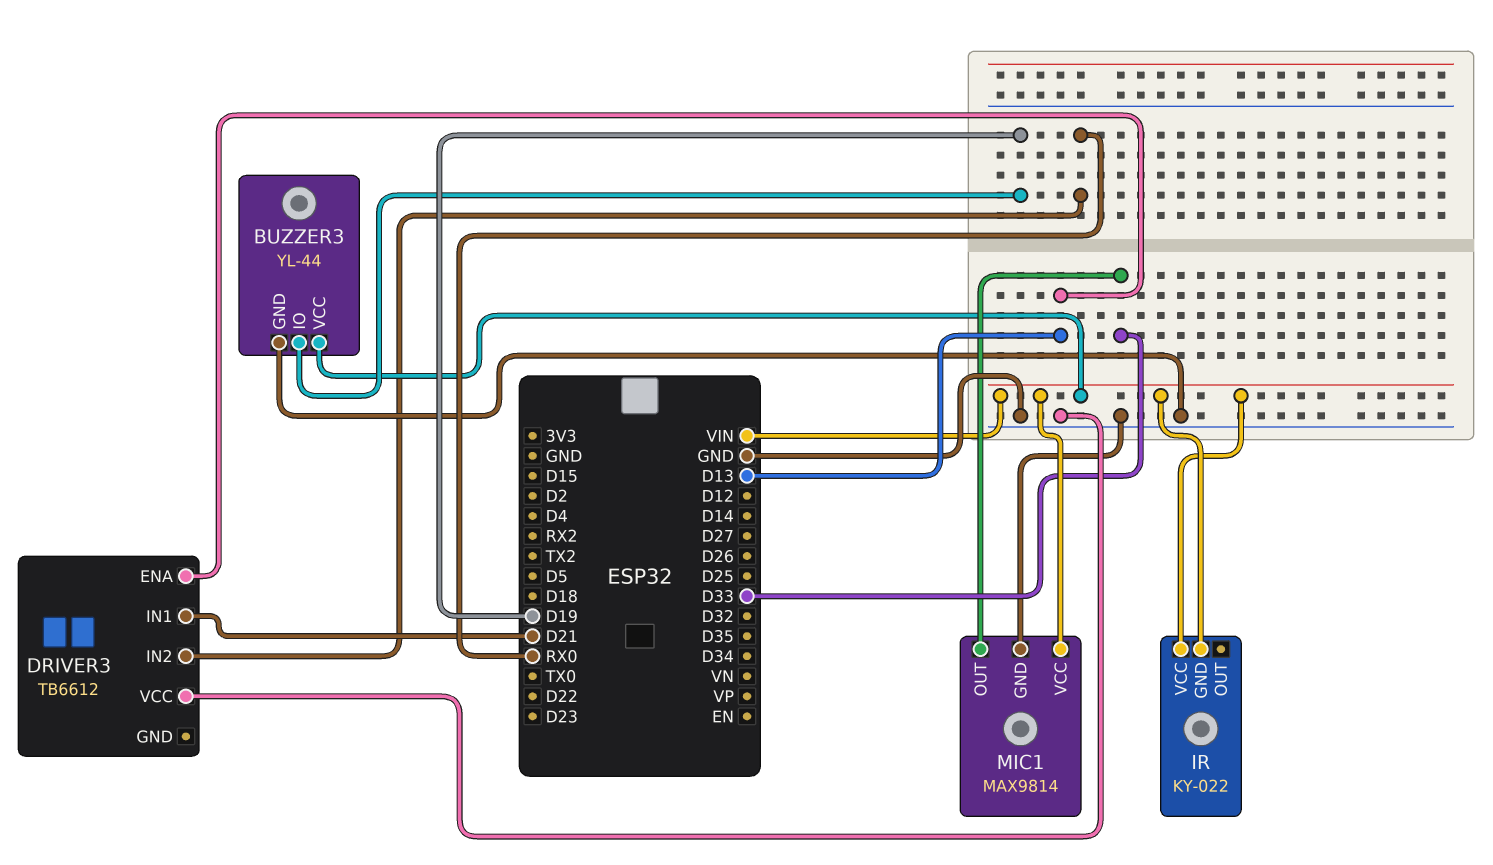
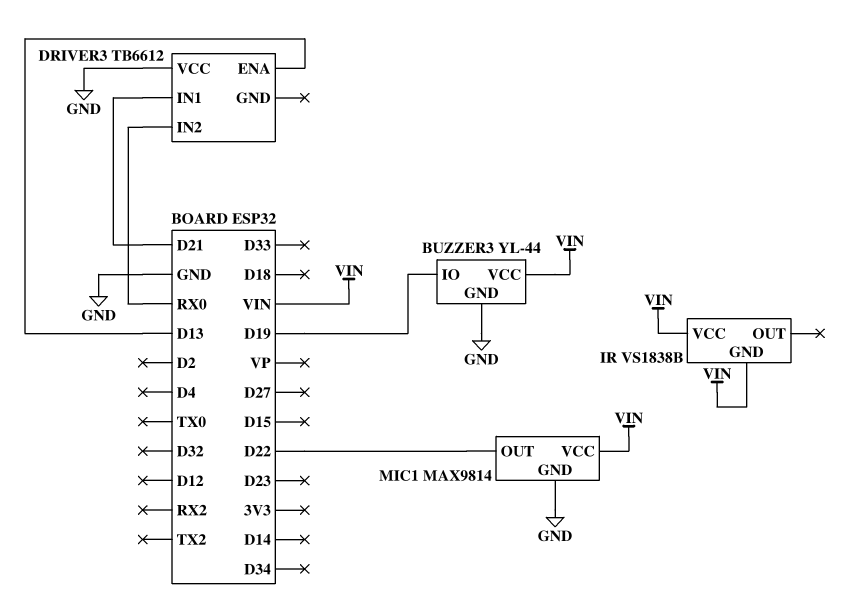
IR: KY-022 -> VS1838B
MIC1 pin OUT: D33 -> D22

